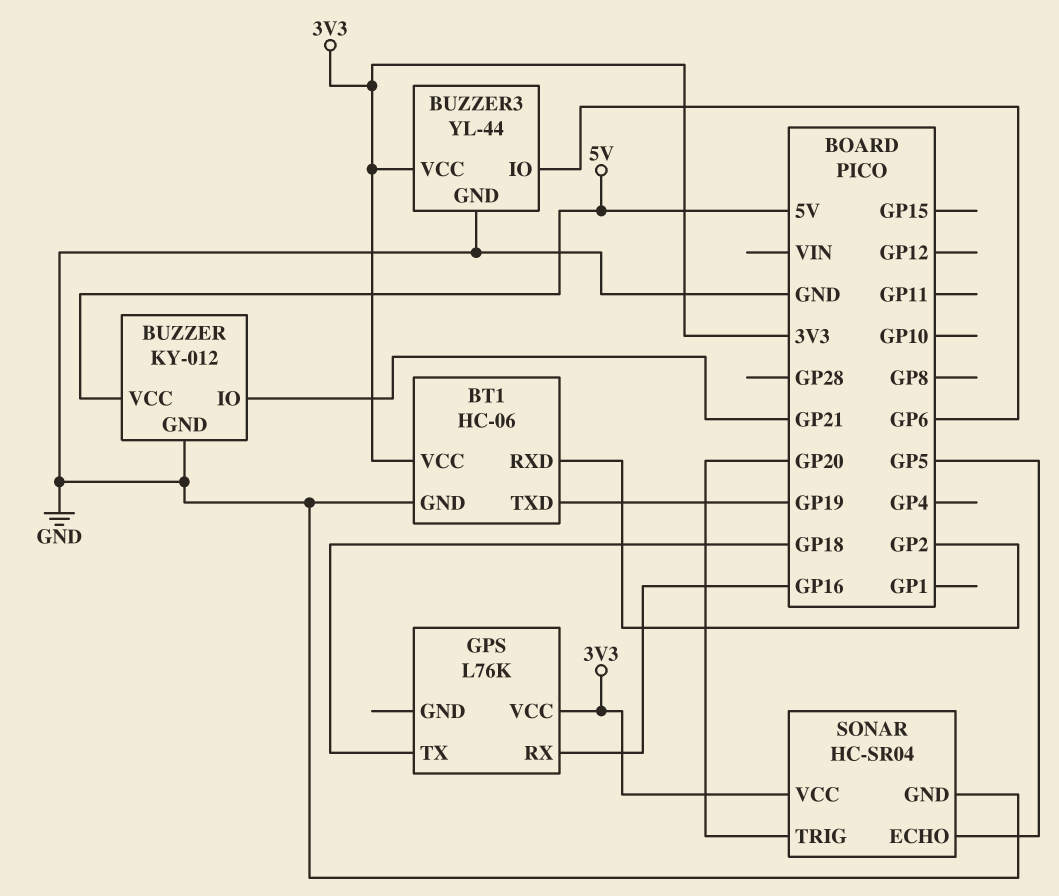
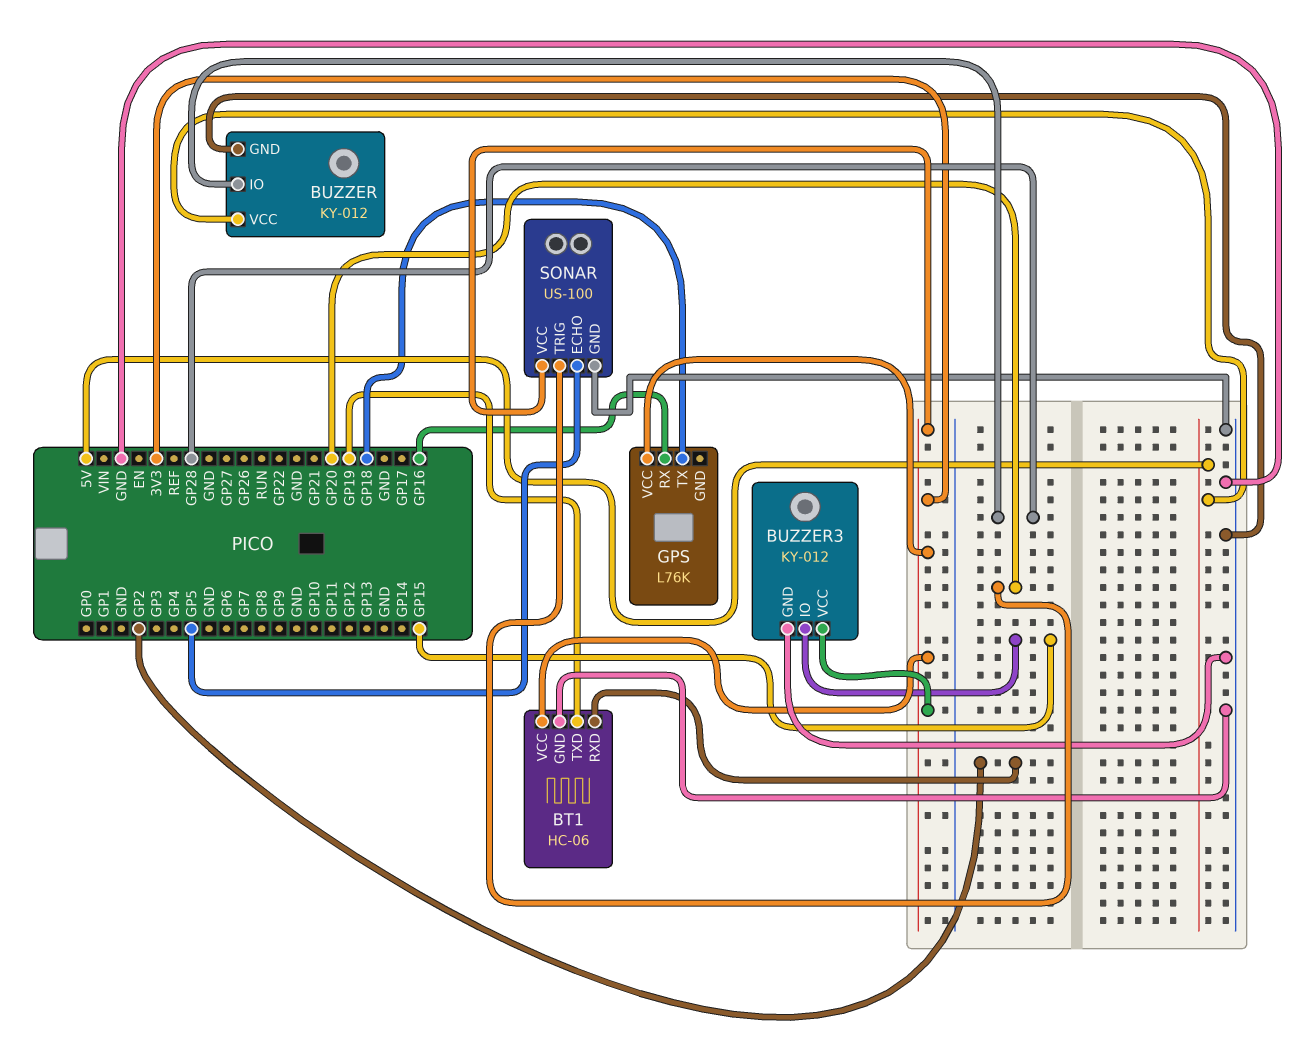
BUZZER pin IO: GP21 -> GP28
BUZZER3: YL-44 -> KY-012
BUZZER3 pin IO: GP6 -> GP15
SONAR: HC-SR04 -> US-100

